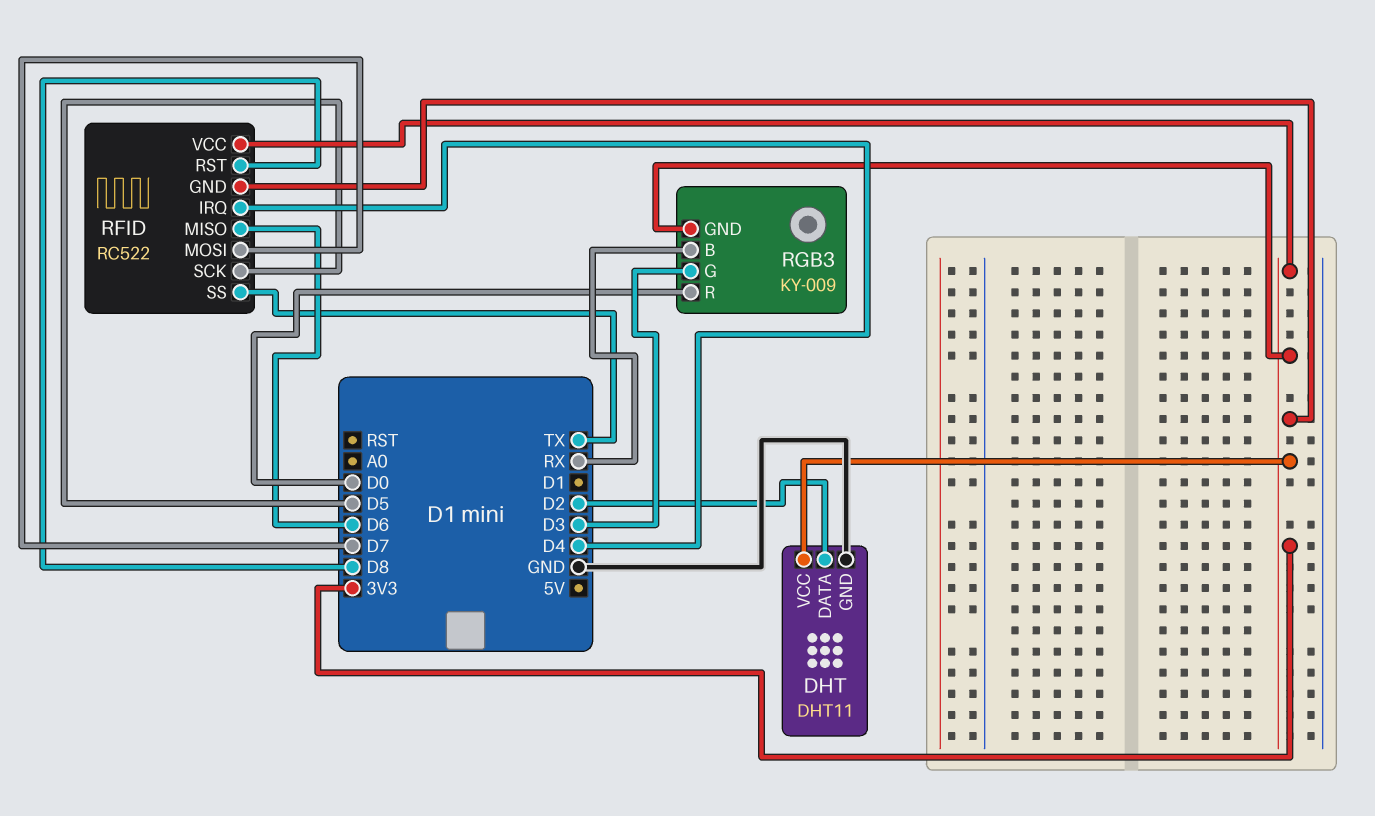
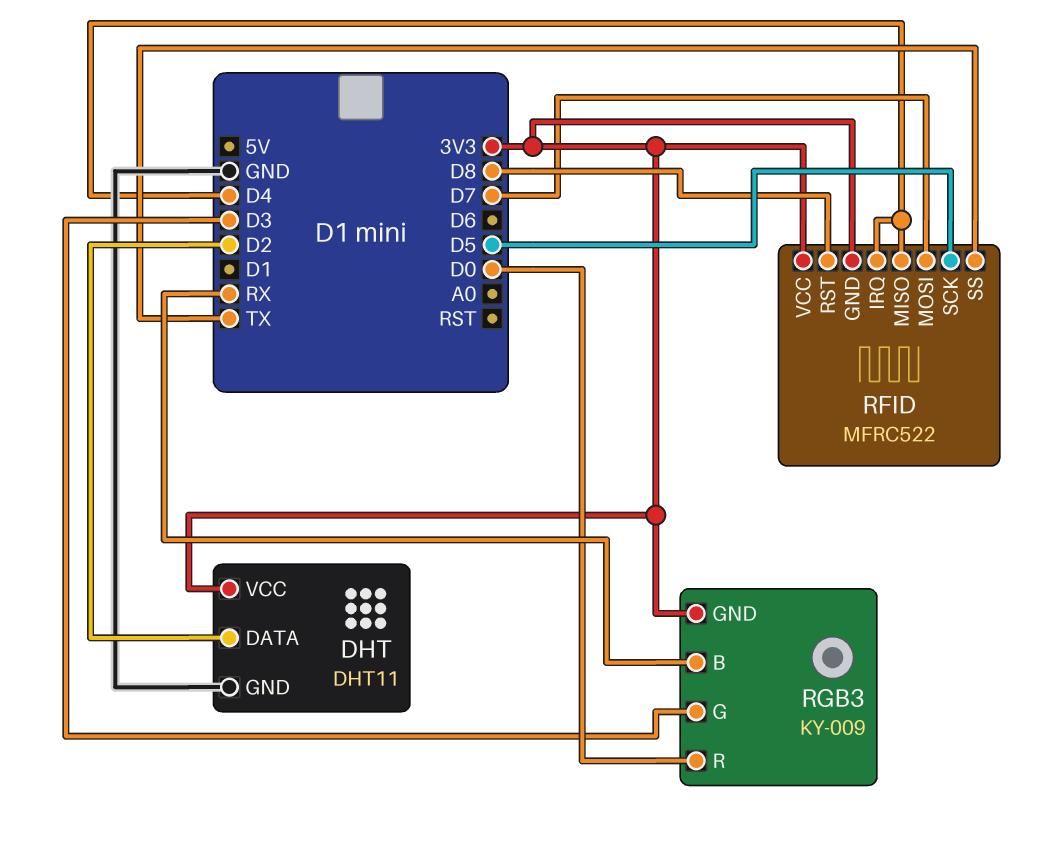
RFID: RC522 -> MFRC522
RFID pin MISO: D6 -> D4

